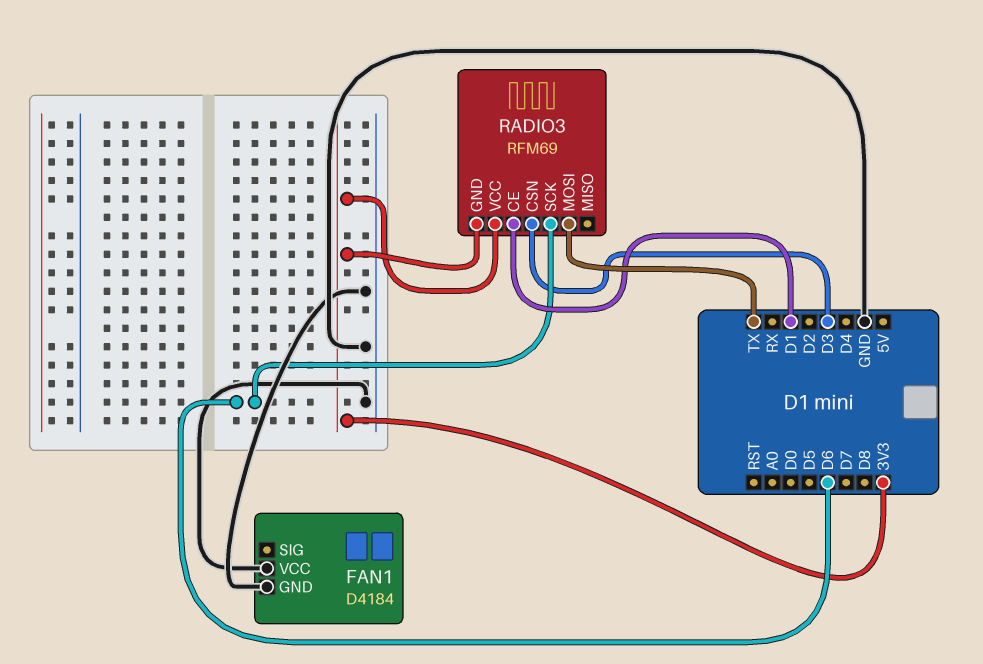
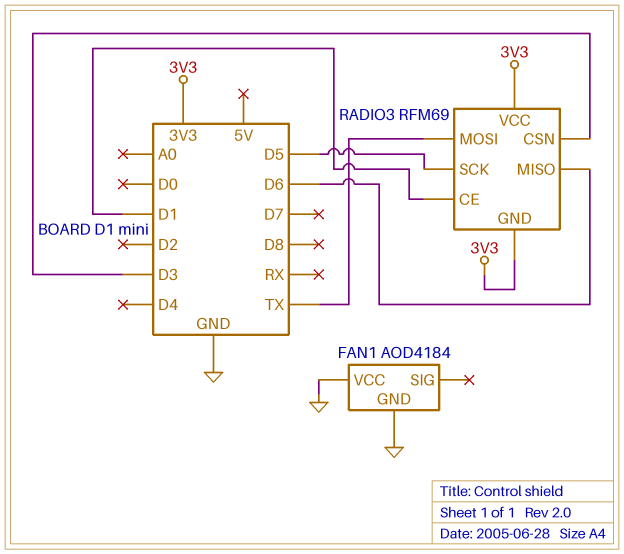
FAN1: D4184 -> AOD4184
RADIO3 pin MISO: none -> D6
RADIO3 pin SCK: D6 -> D5

